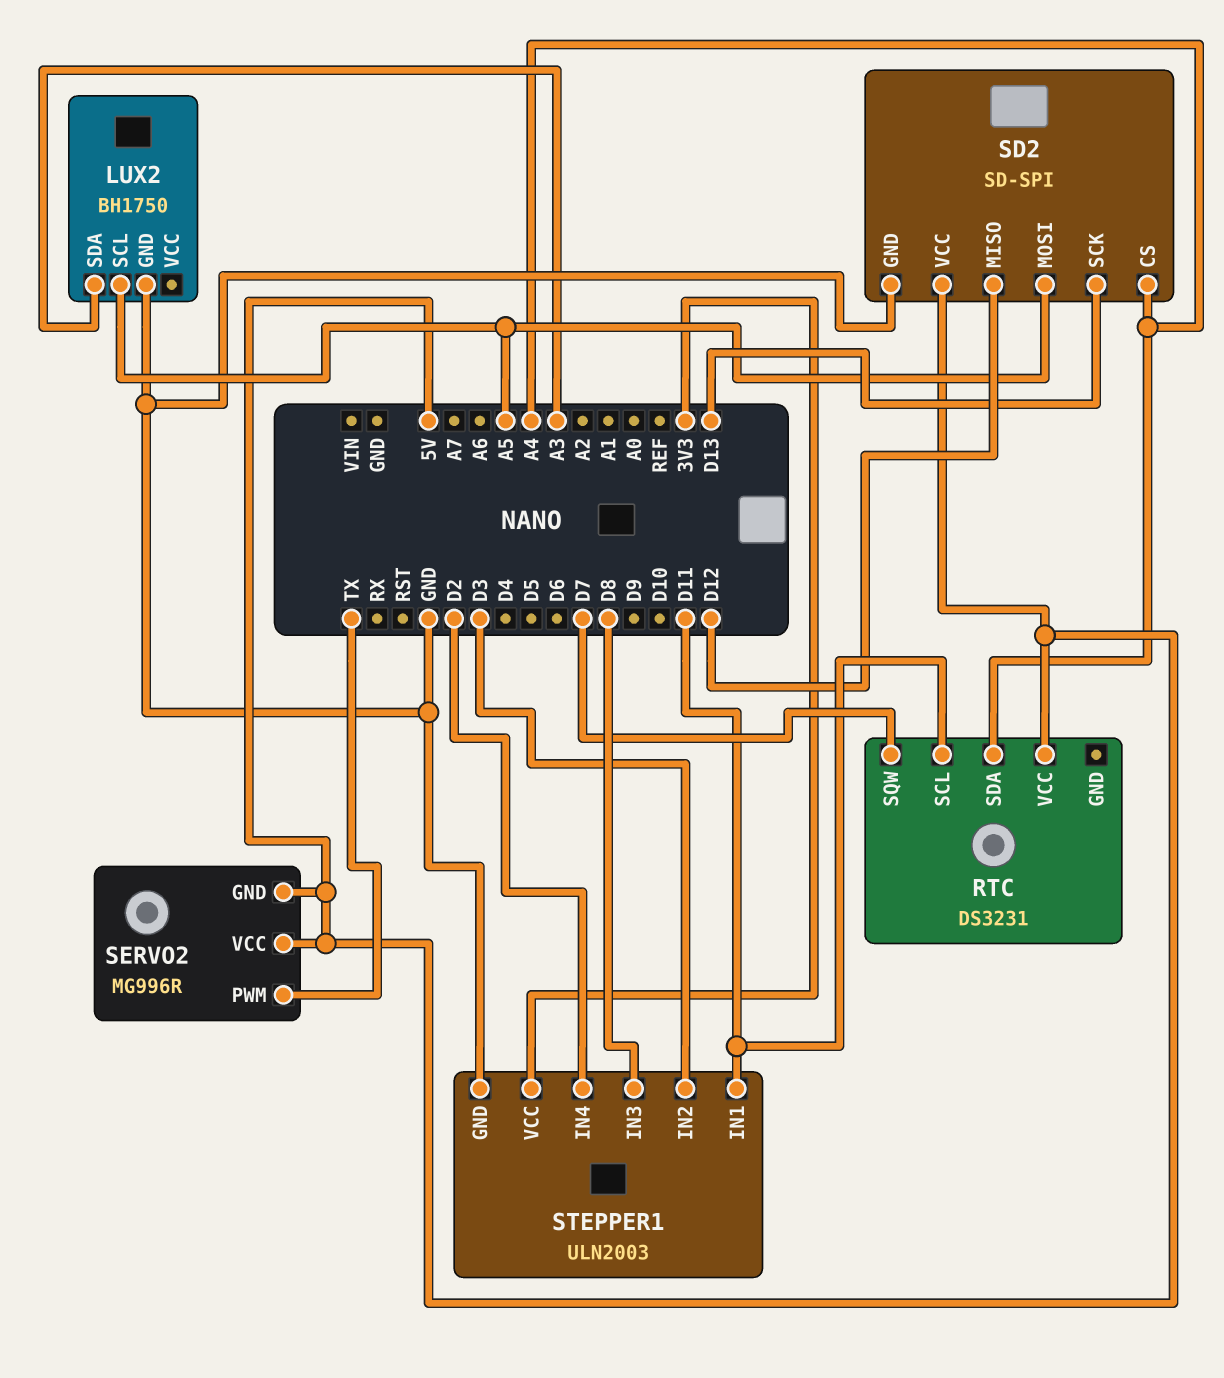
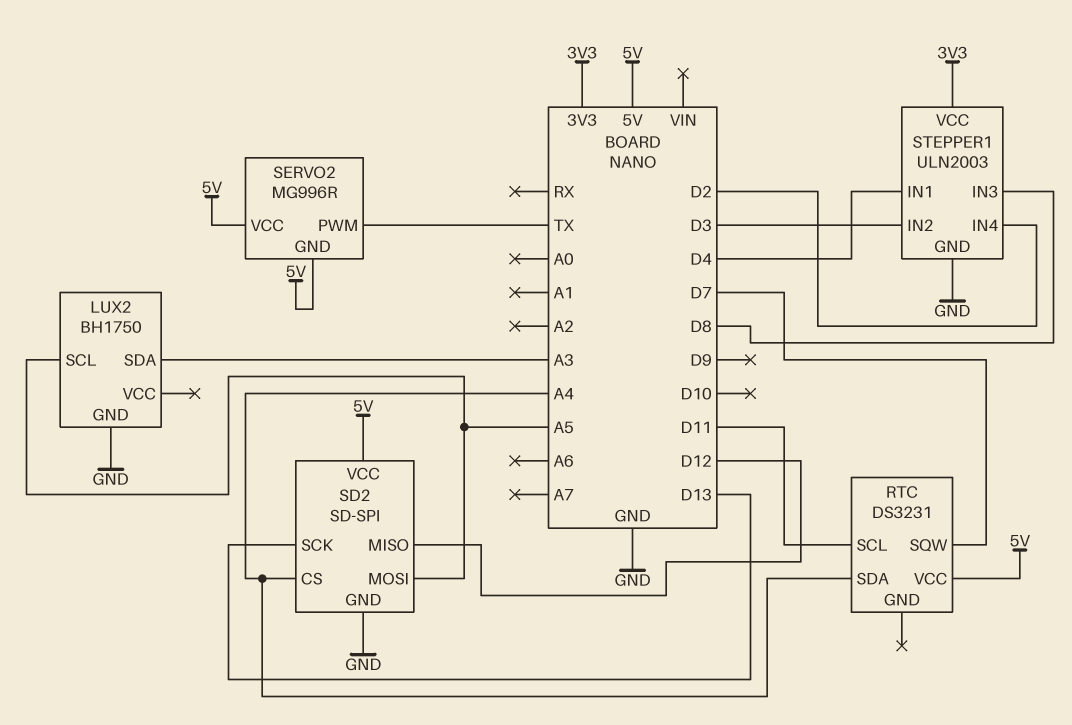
STEPPER1 pin IN1: D11 -> D4

